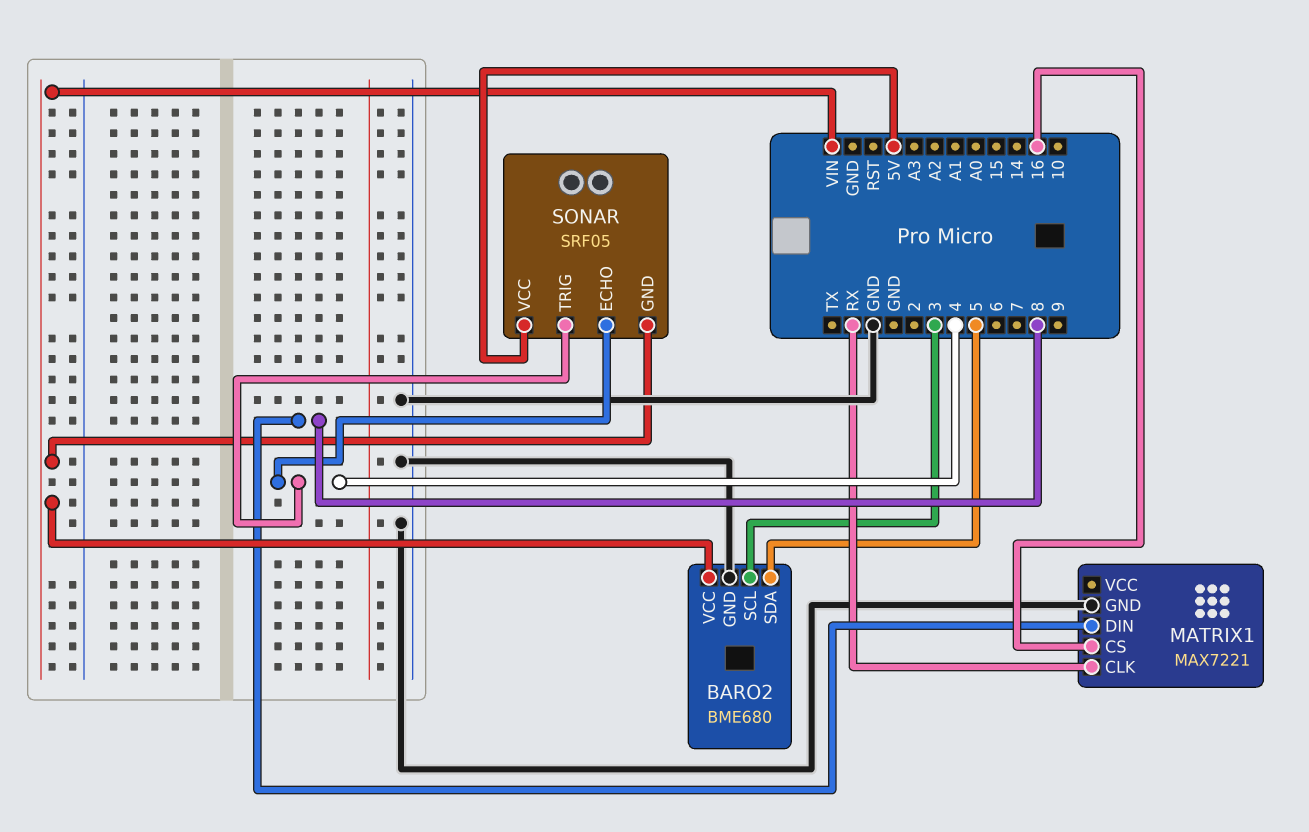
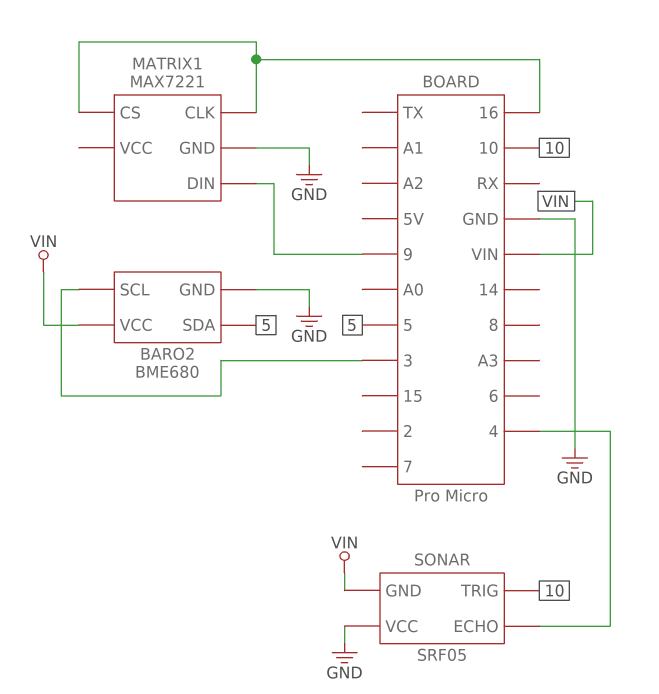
MATRIX1 pin CLK: RX -> 16
MATRIX1 pin DIN: 8 -> 9
SONAR pin TRIG: 4 -> 10
SONAR pin VCC: 5V -> GND

